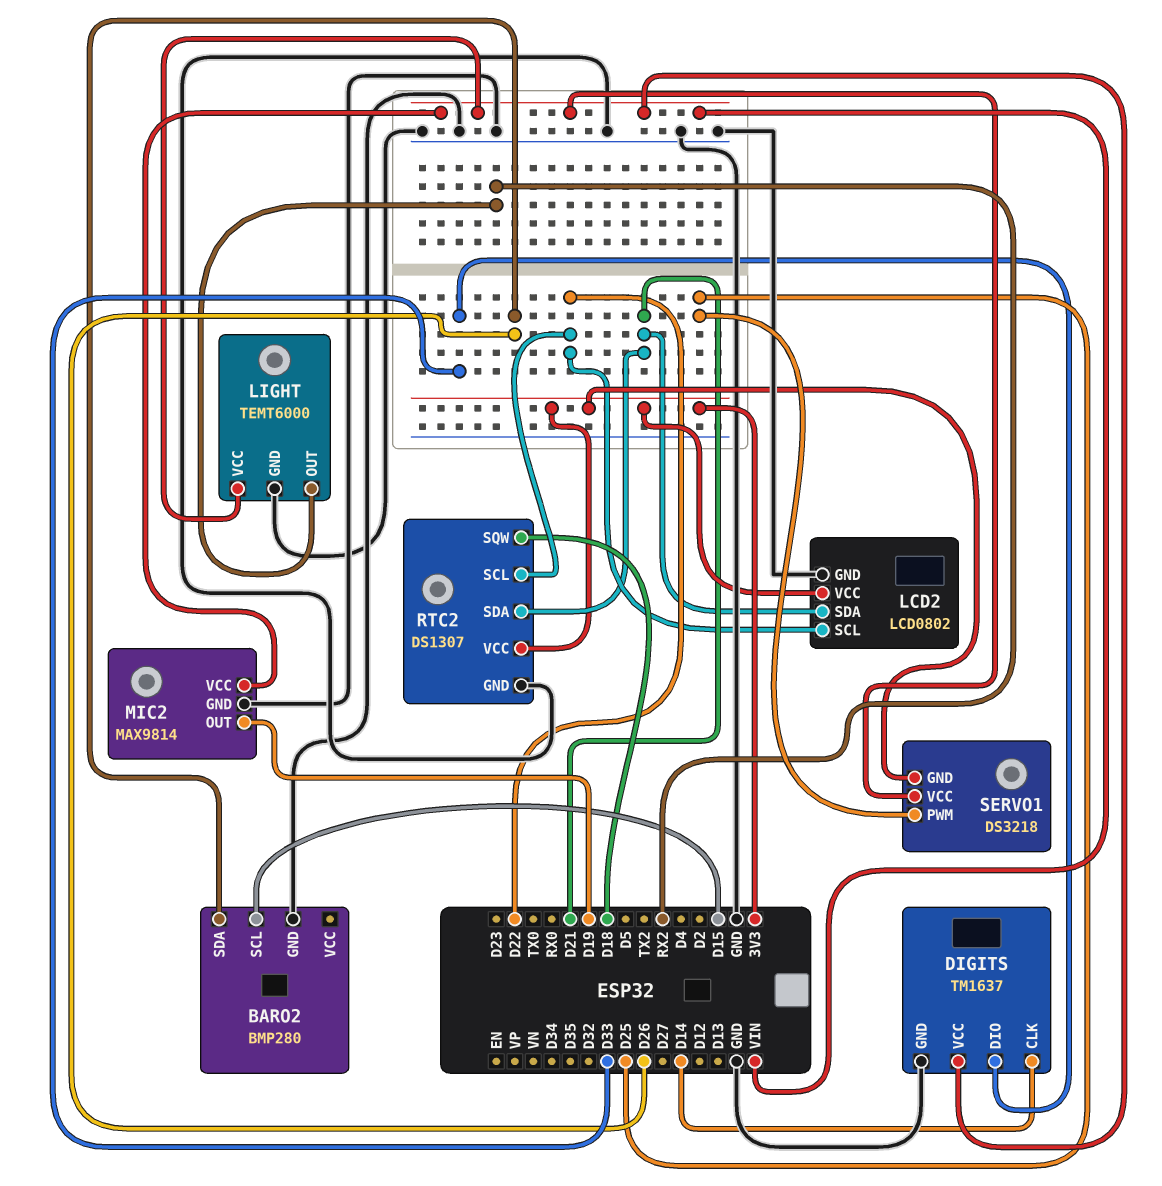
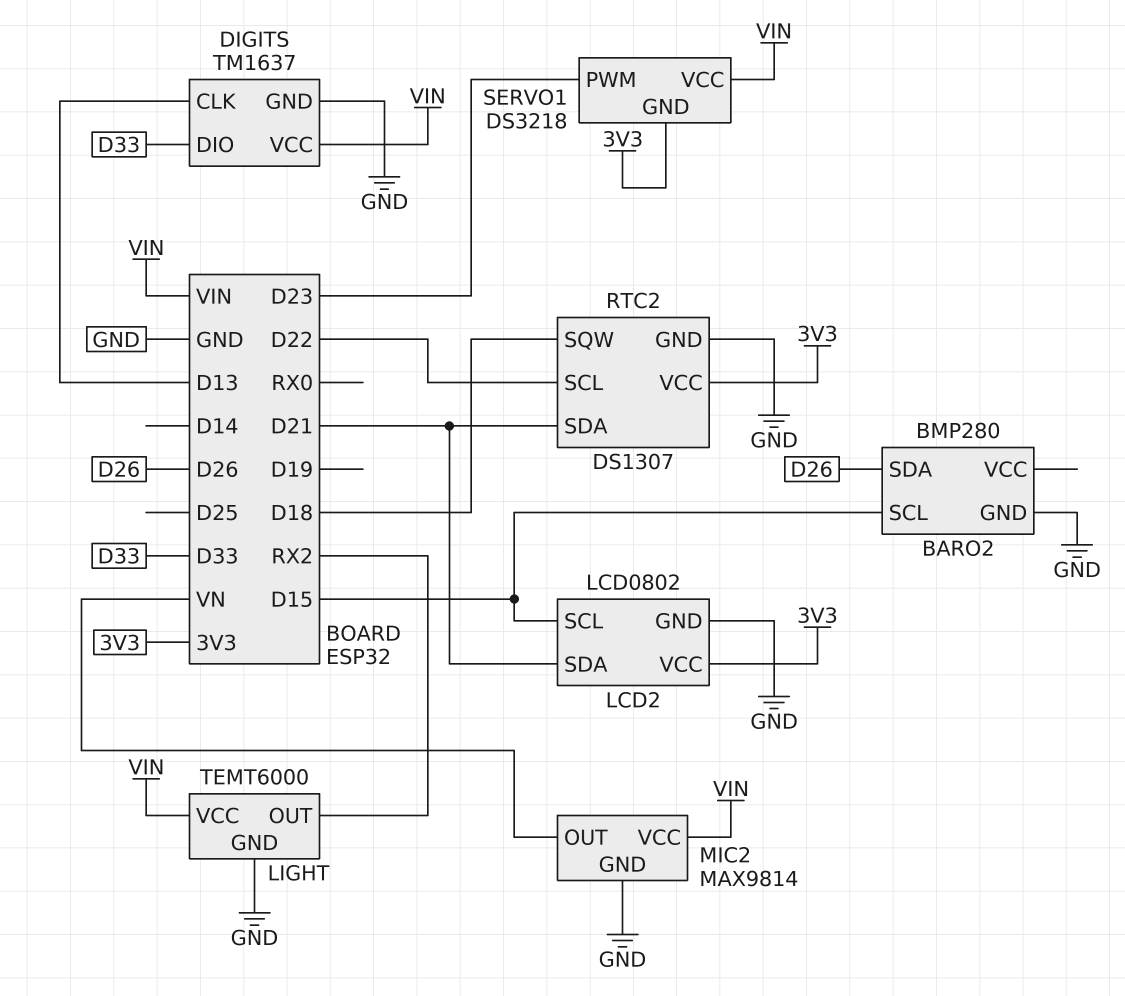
DIGITS pin CLK: D14 -> D13
LCD2 pin SCL: D22 -> D15
MIC2 pin OUT: D19 -> VN
SERVO1 pin PWM: D25 -> D23

